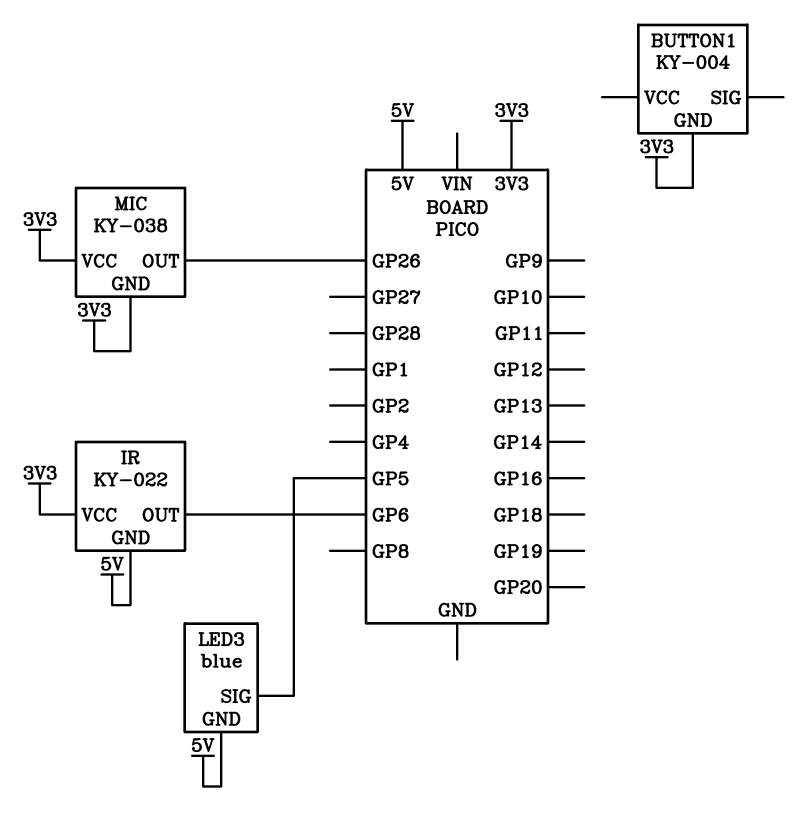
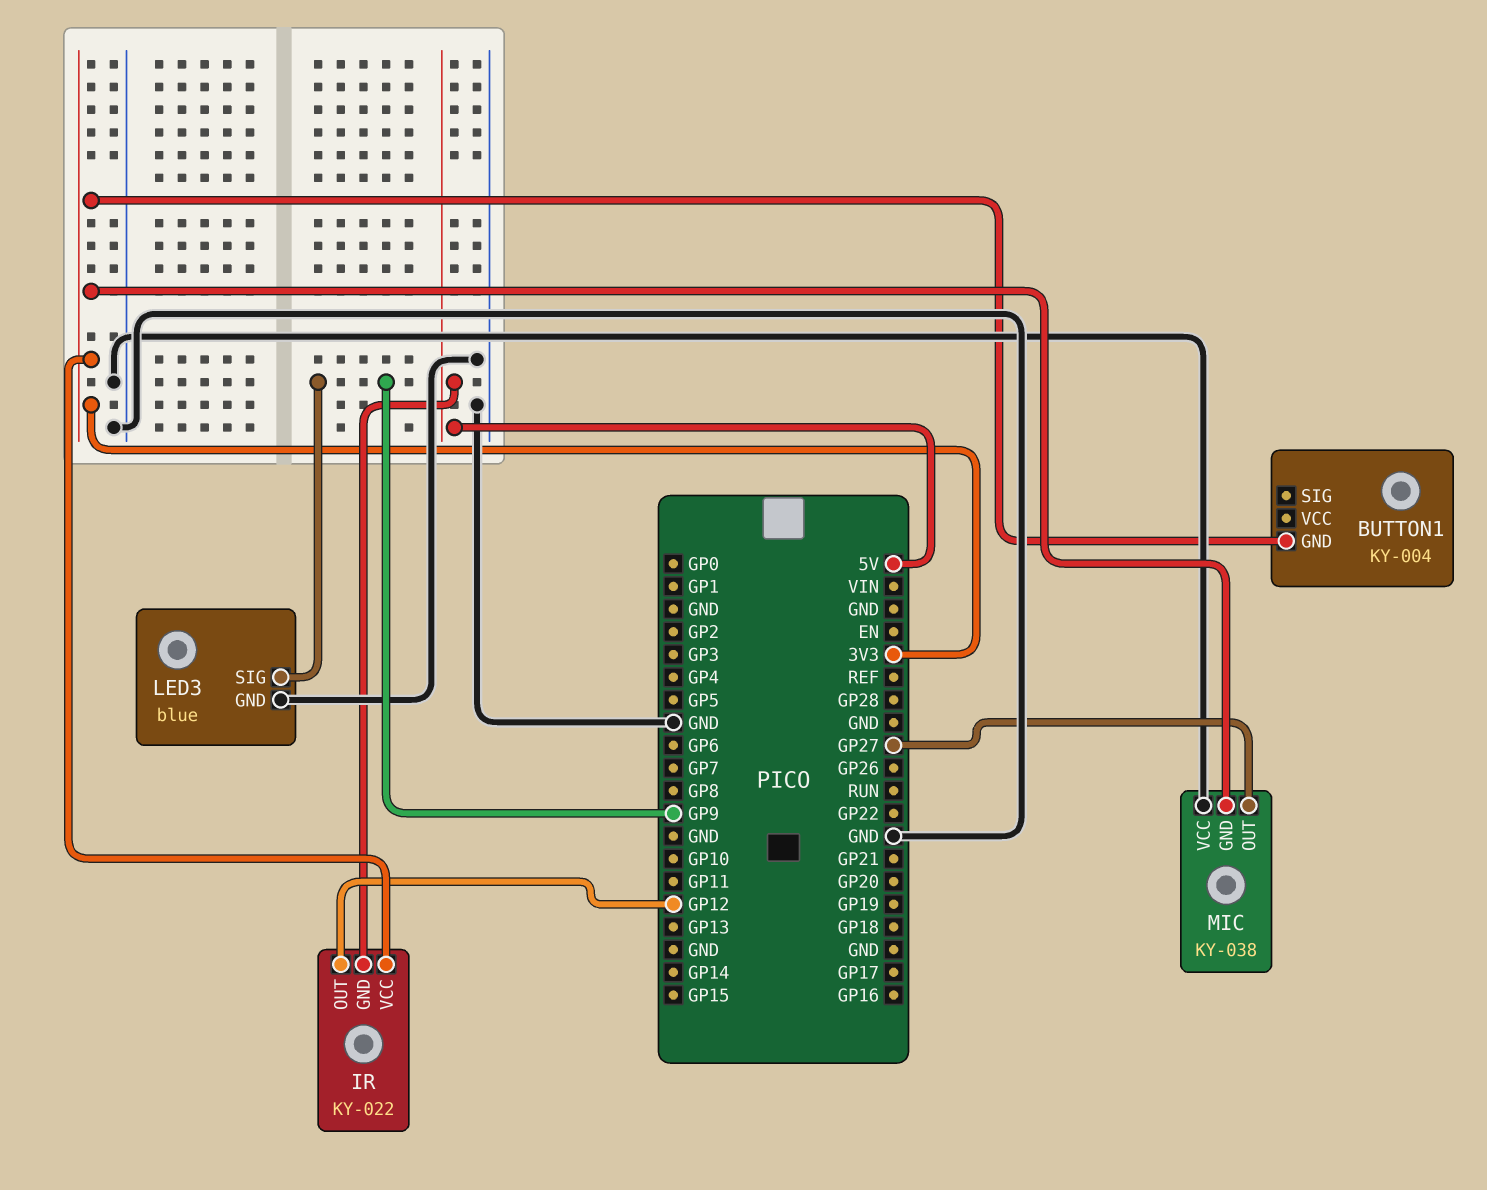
IR pin OUT: GP6 -> GP12
LED3 pin GND: 5V -> GND
LED3 pin SIG: GP5 -> GP9
MIC pin OUT: GP26 -> GP27
MIC pin VCC: 3V3 -> GND

